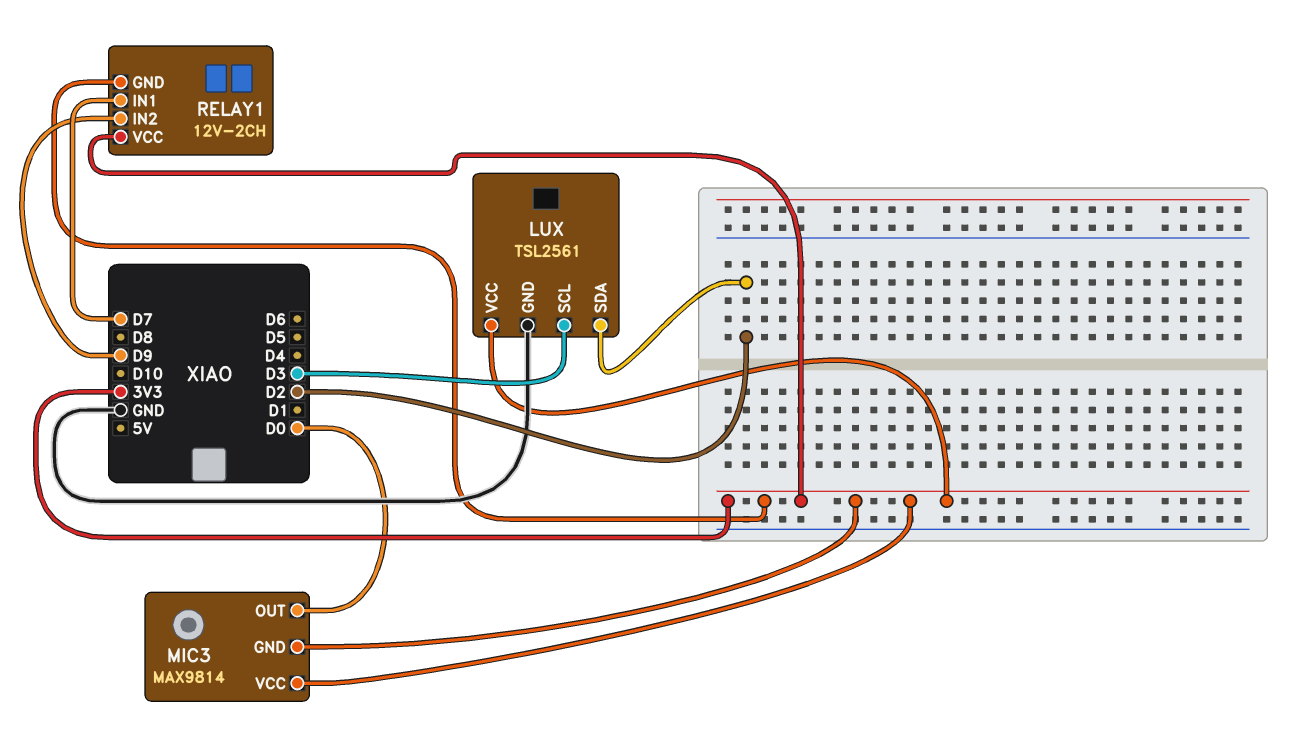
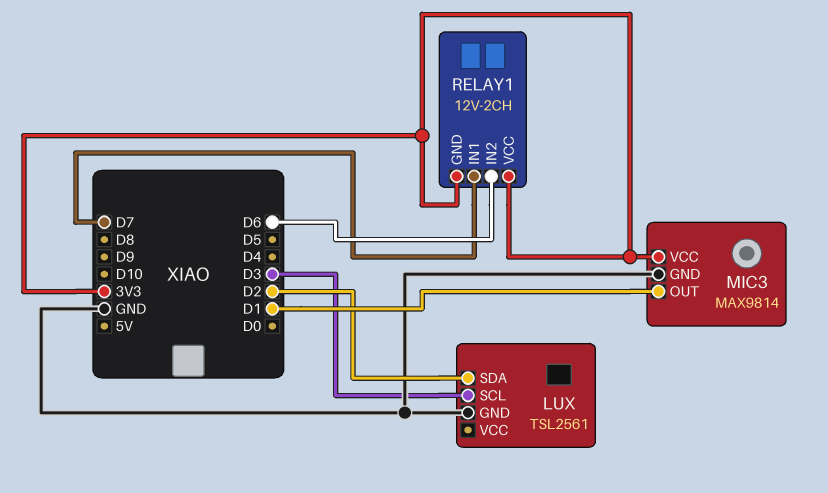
LUX pin VCC: 3V3 -> none
MIC3 pin GND: 3V3 -> GND
MIC3 pin OUT: D0 -> D1
RELAY1 pin IN2: D9 -> D6

